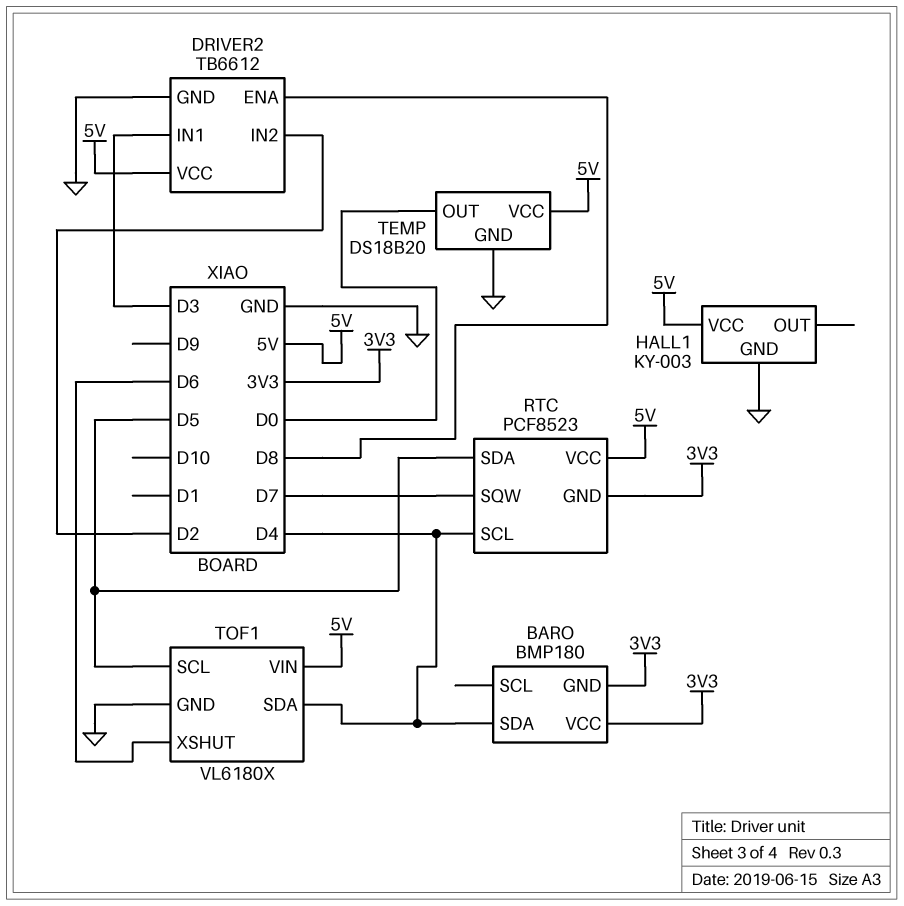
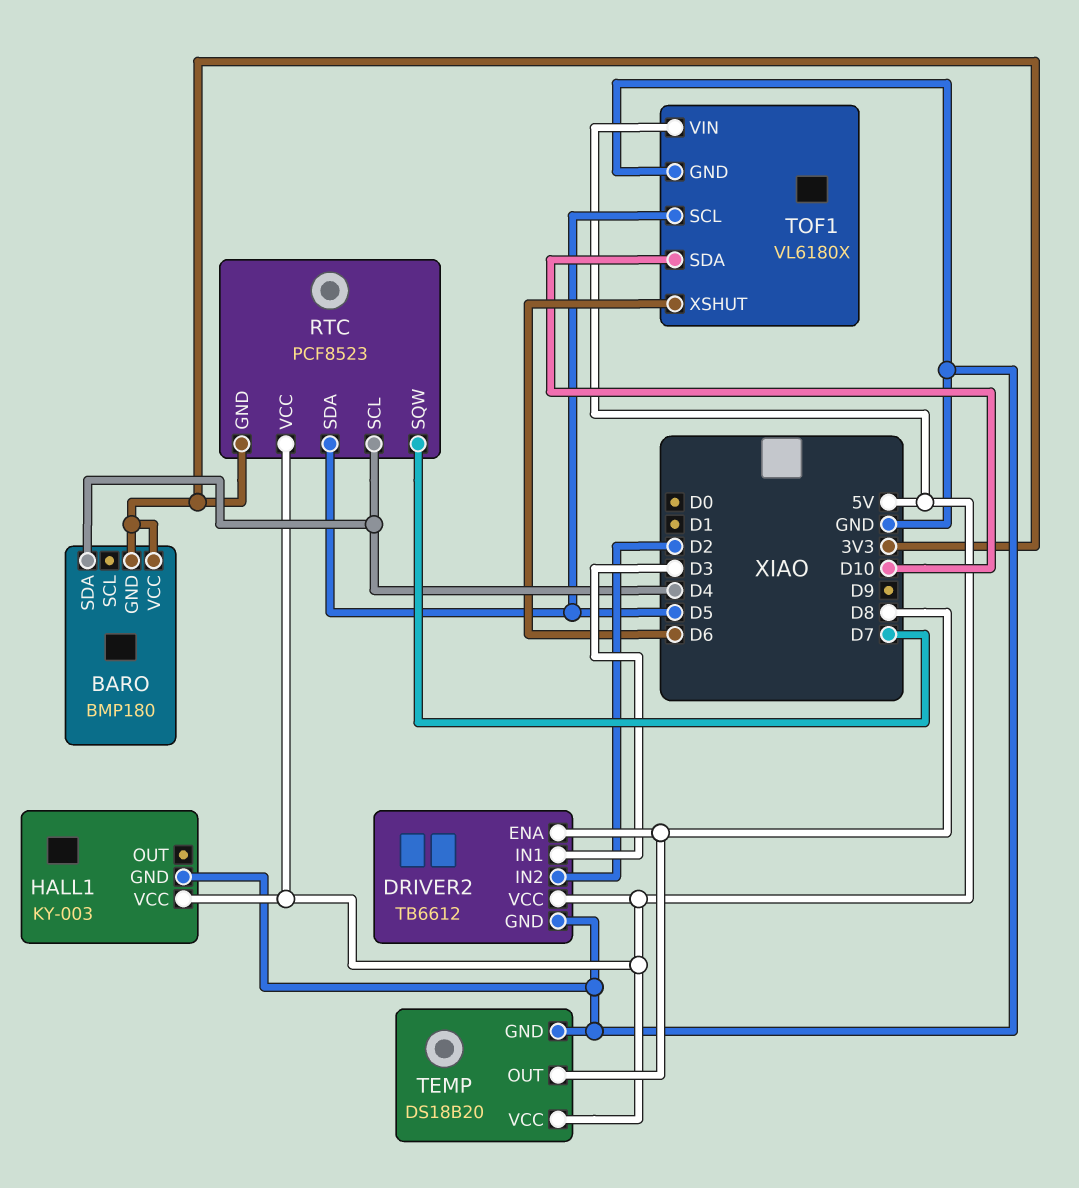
TEMP pin OUT: D0 -> D8
TOF1 pin SDA: D4 -> D10

